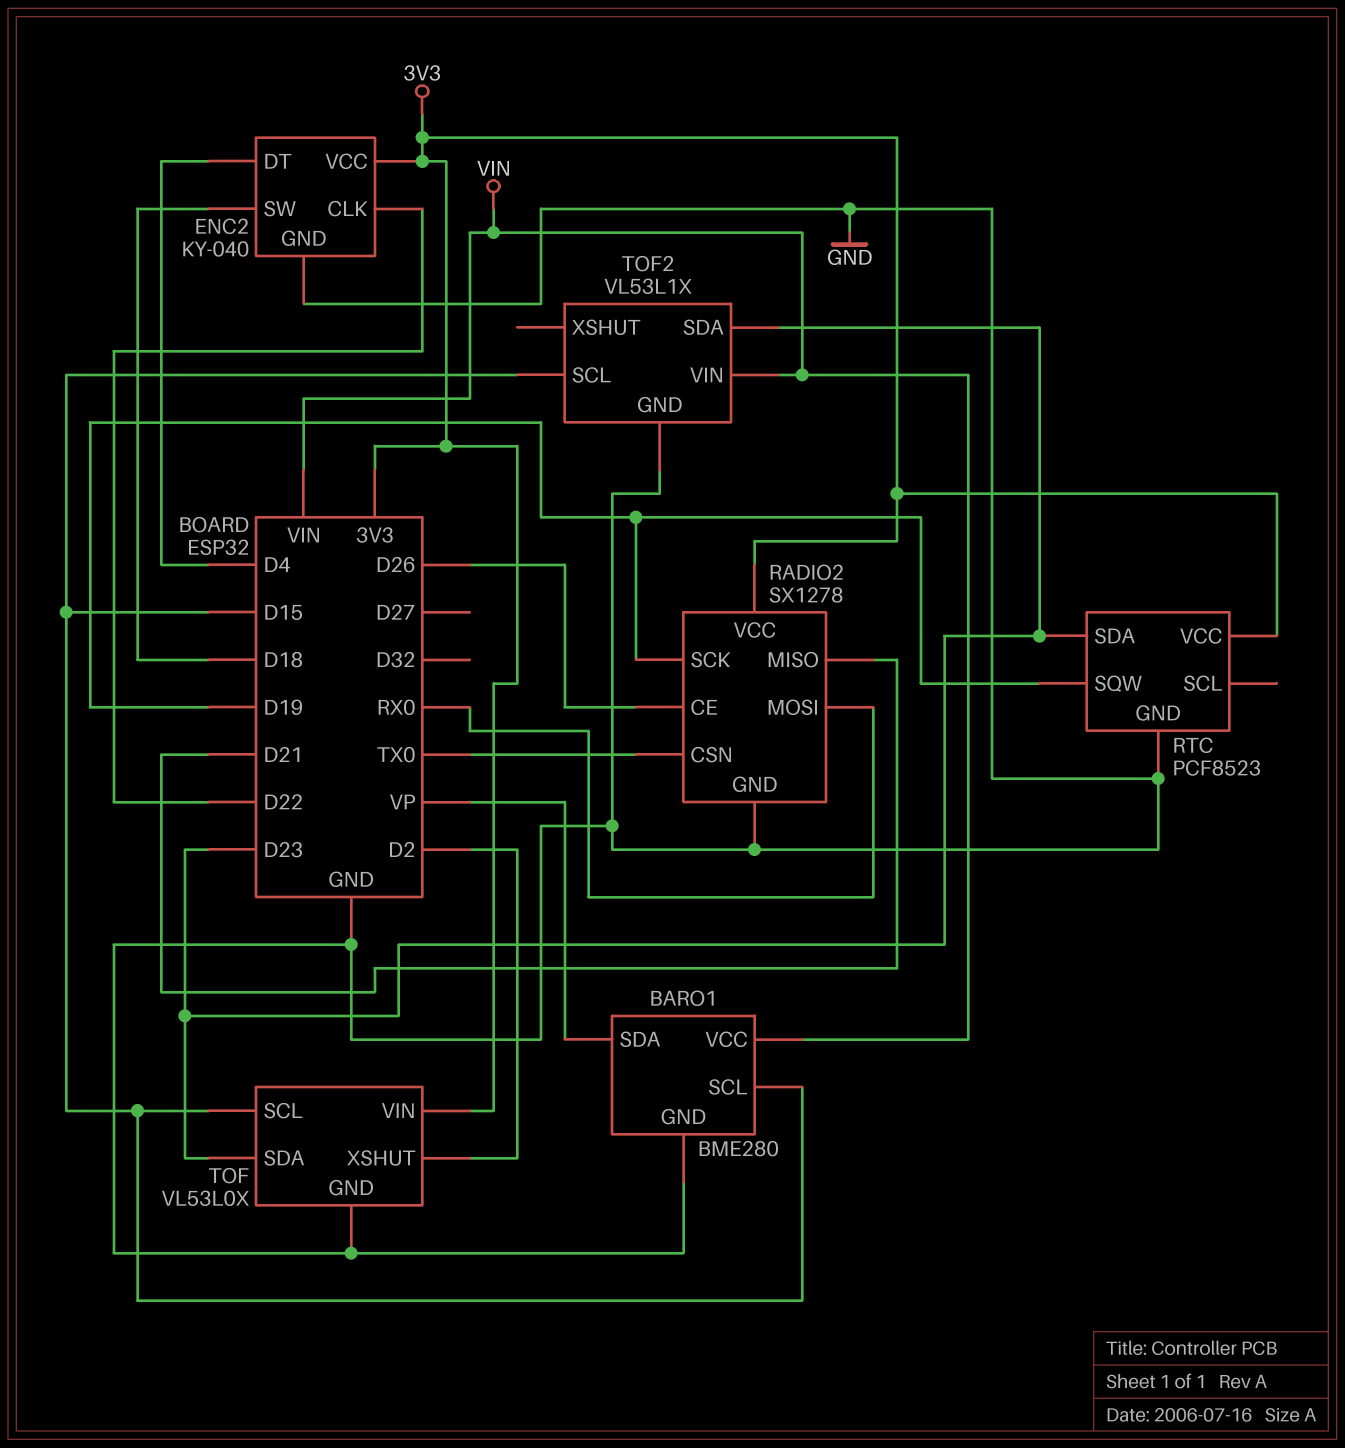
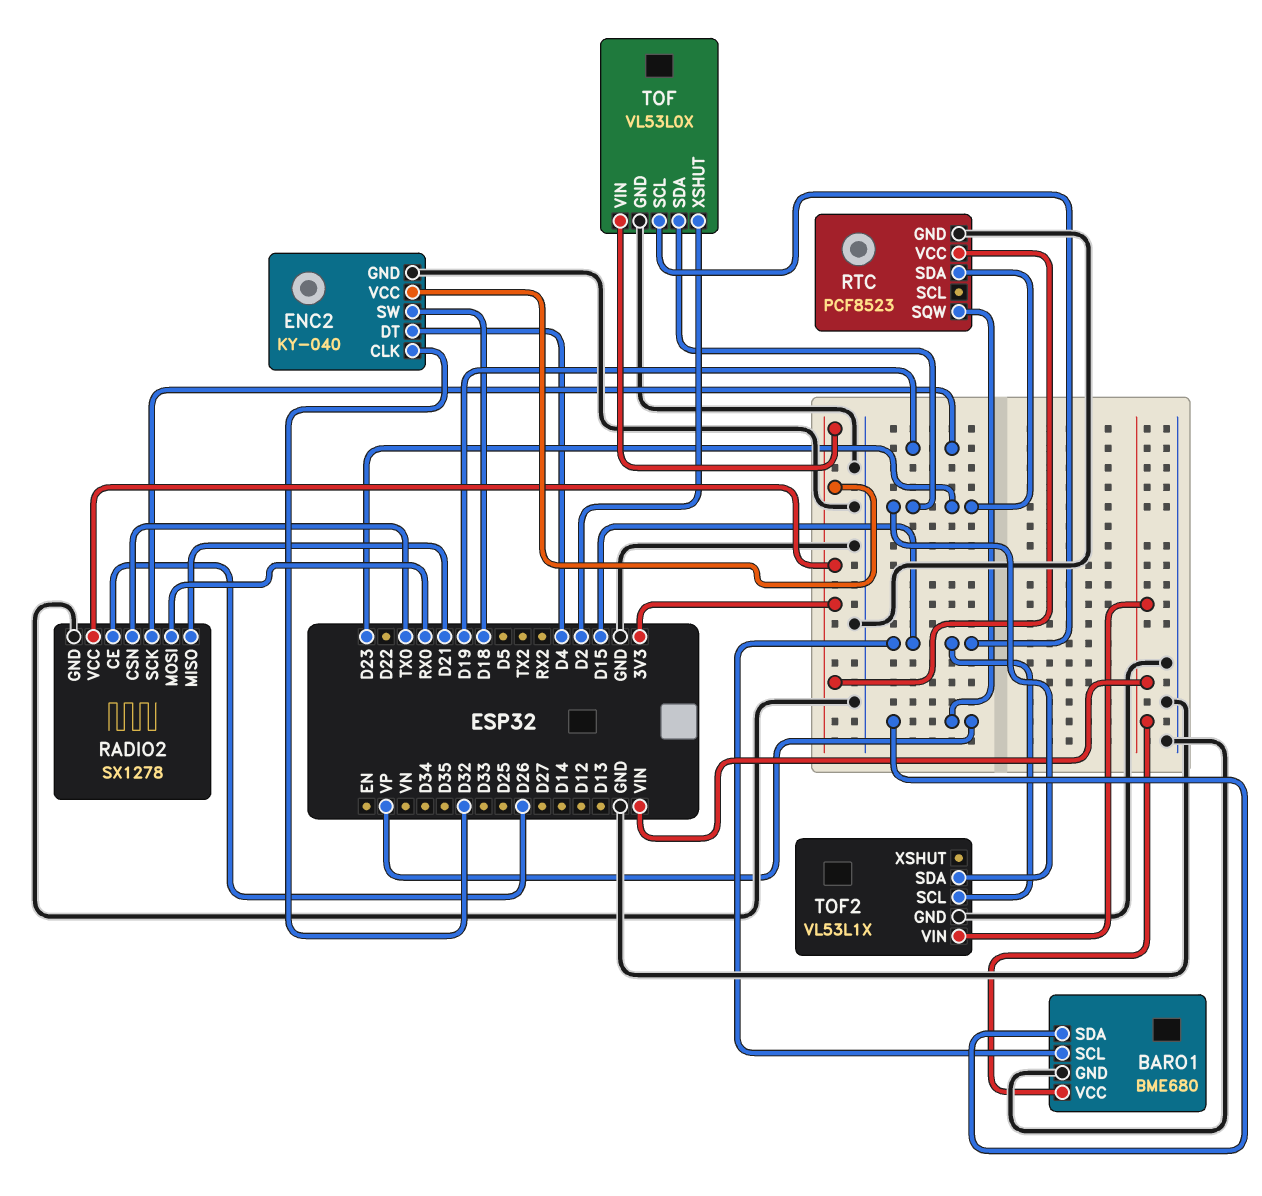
BARO1: BME280 -> BME680
ENC2 pin CLK: D22 -> D32
RTC pin SQW: D19 -> VP

